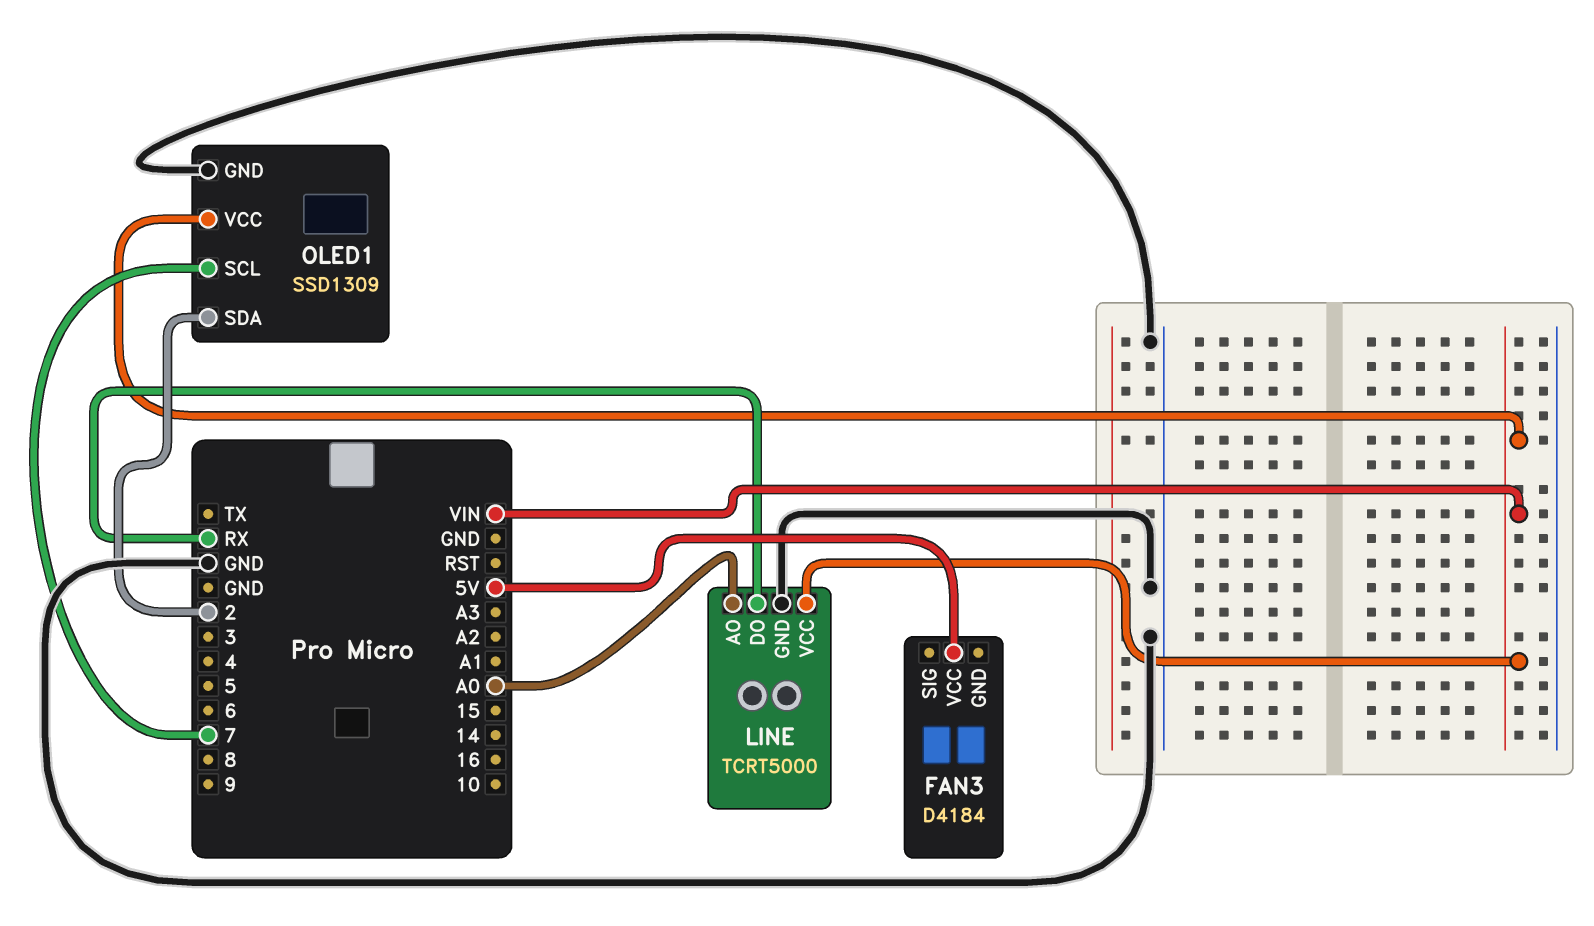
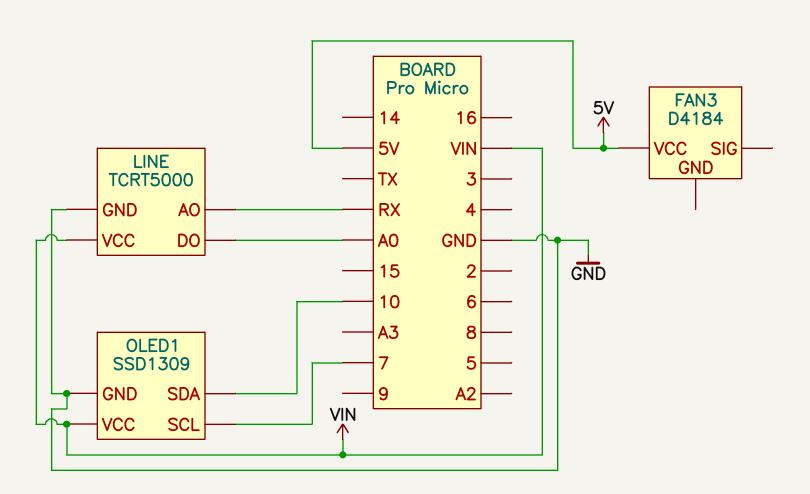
LINE pin AO: A0 -> RX
LINE pin DO: RX -> A0
OLED1 pin SDA: 2 -> 10

